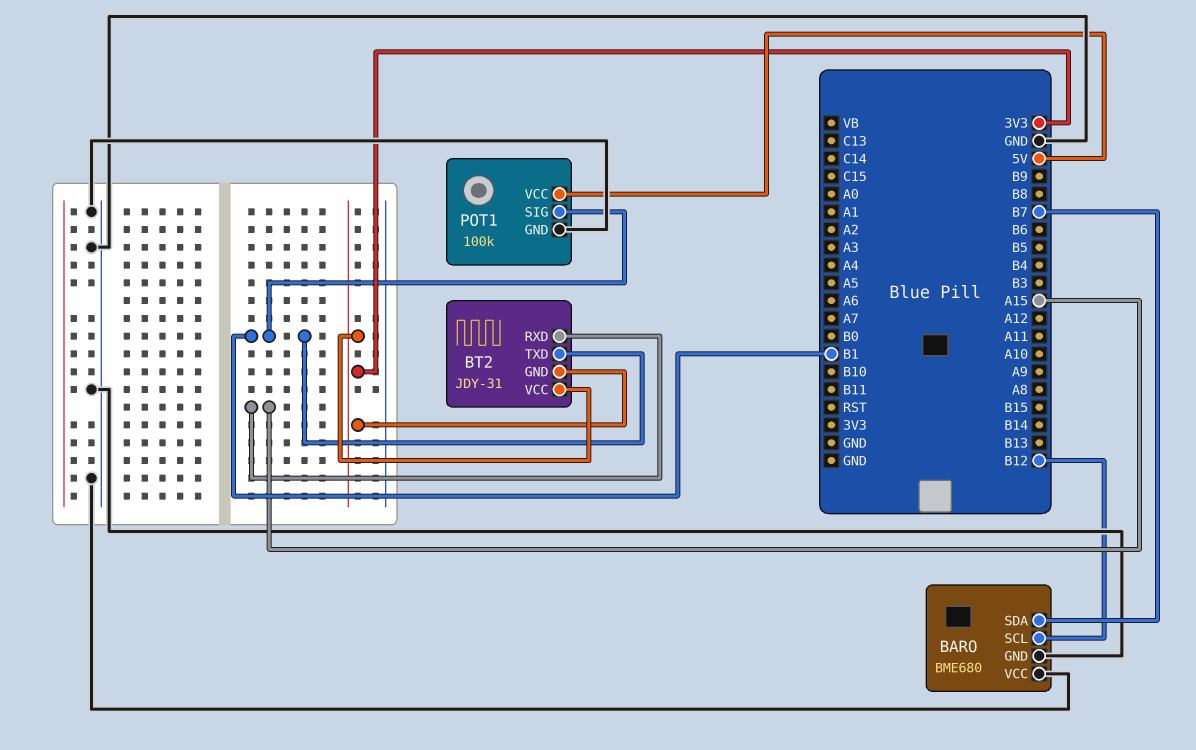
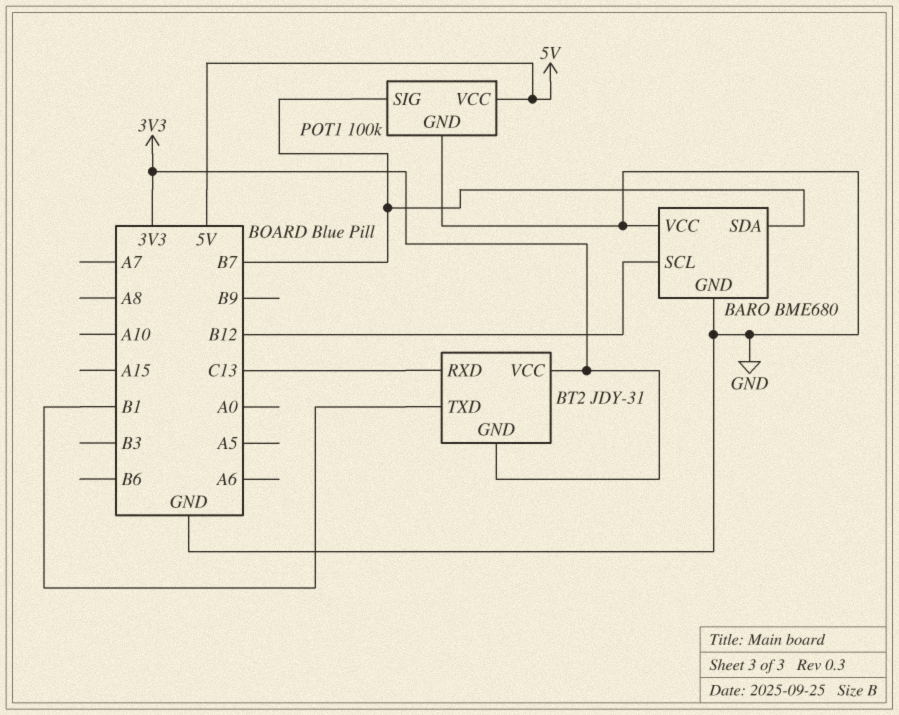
BT2 pin RXD: A15 -> C13
POT1 pin SIG: B1 -> B7

